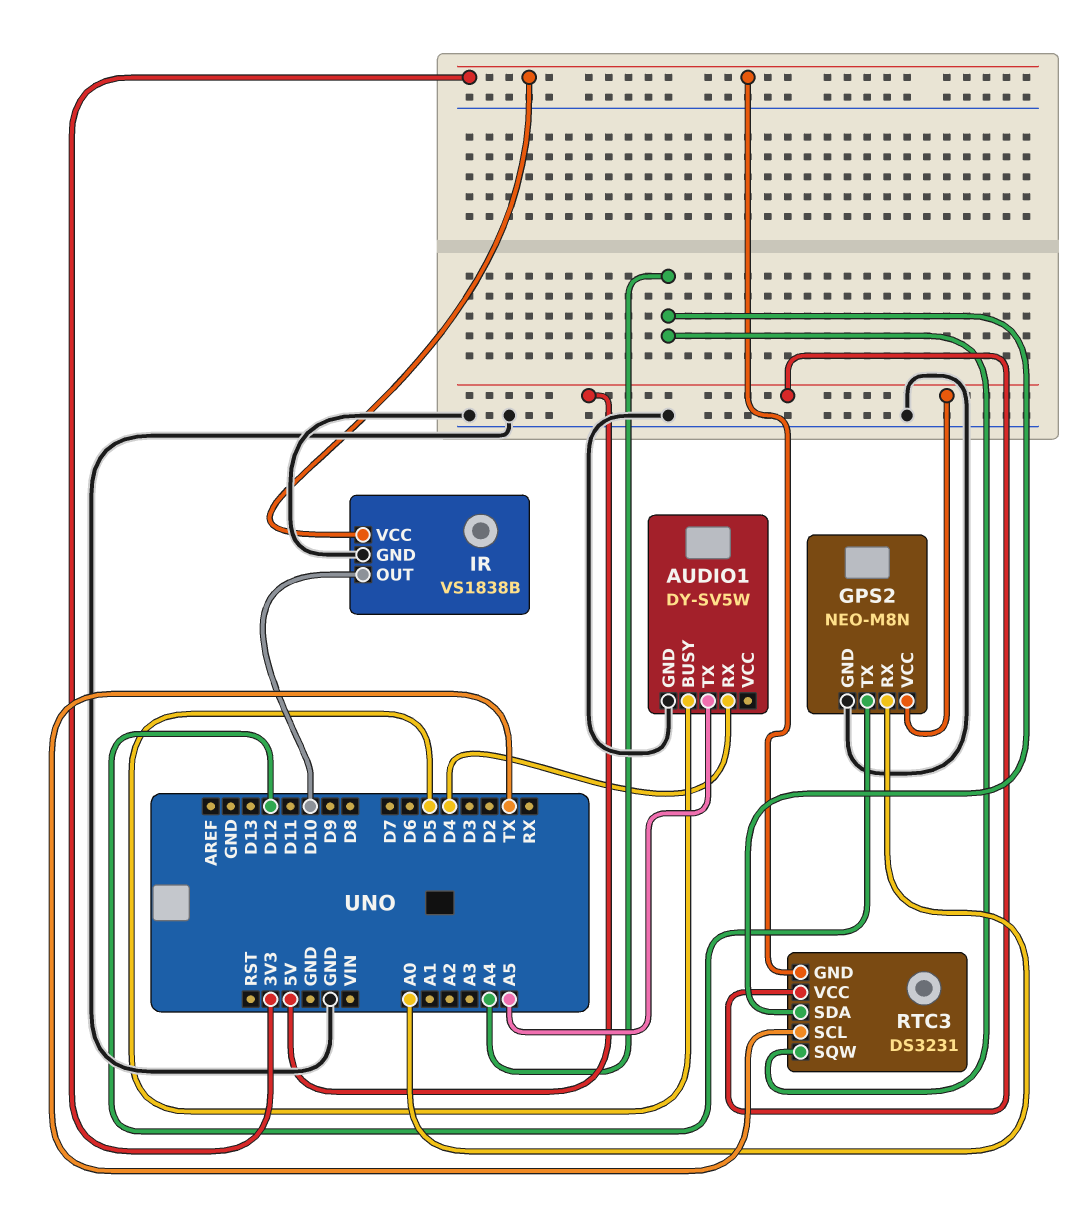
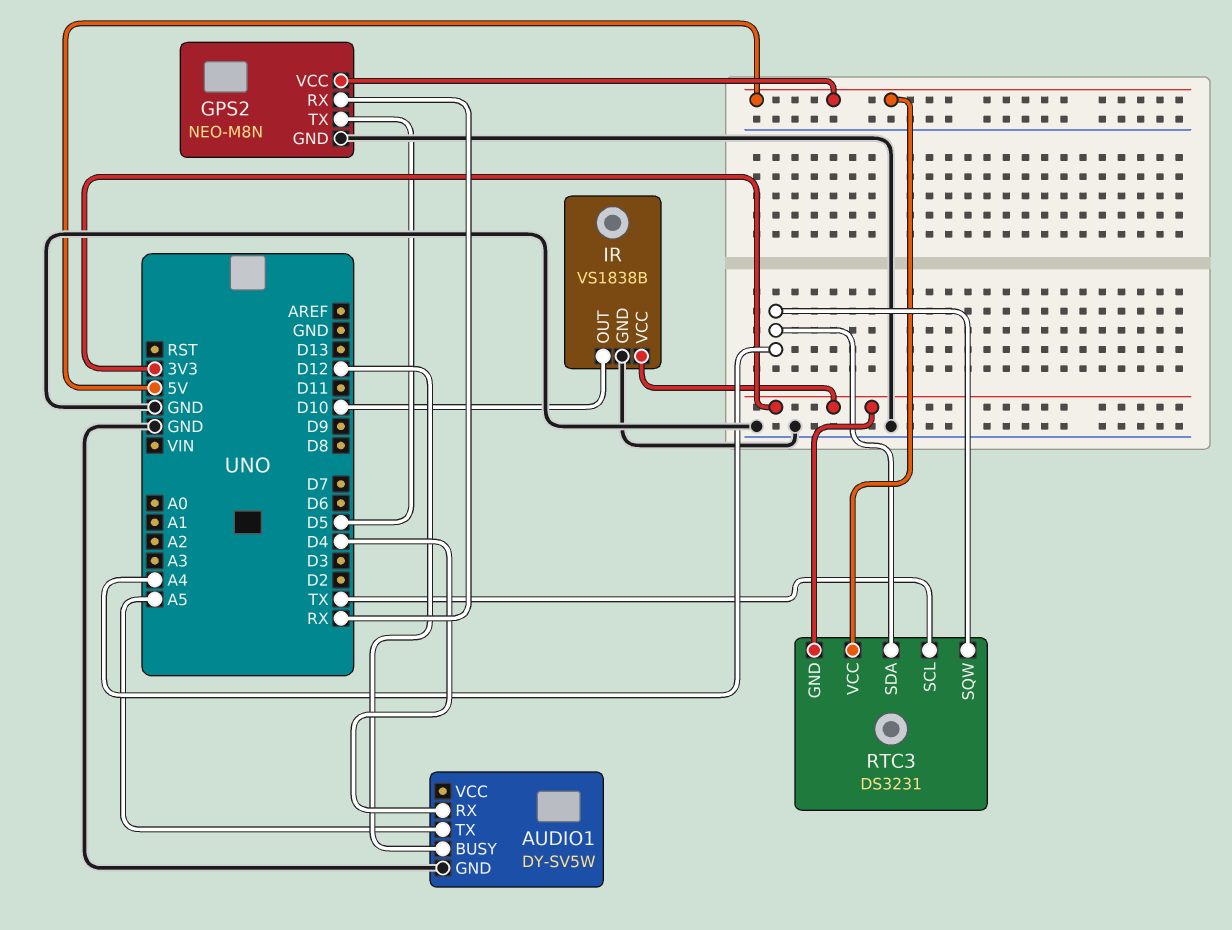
AUDIO1 pin BUSY: D5 -> D12
GPS2 pin RX: A0 -> RX
GPS2 pin TX: D12 -> D5

